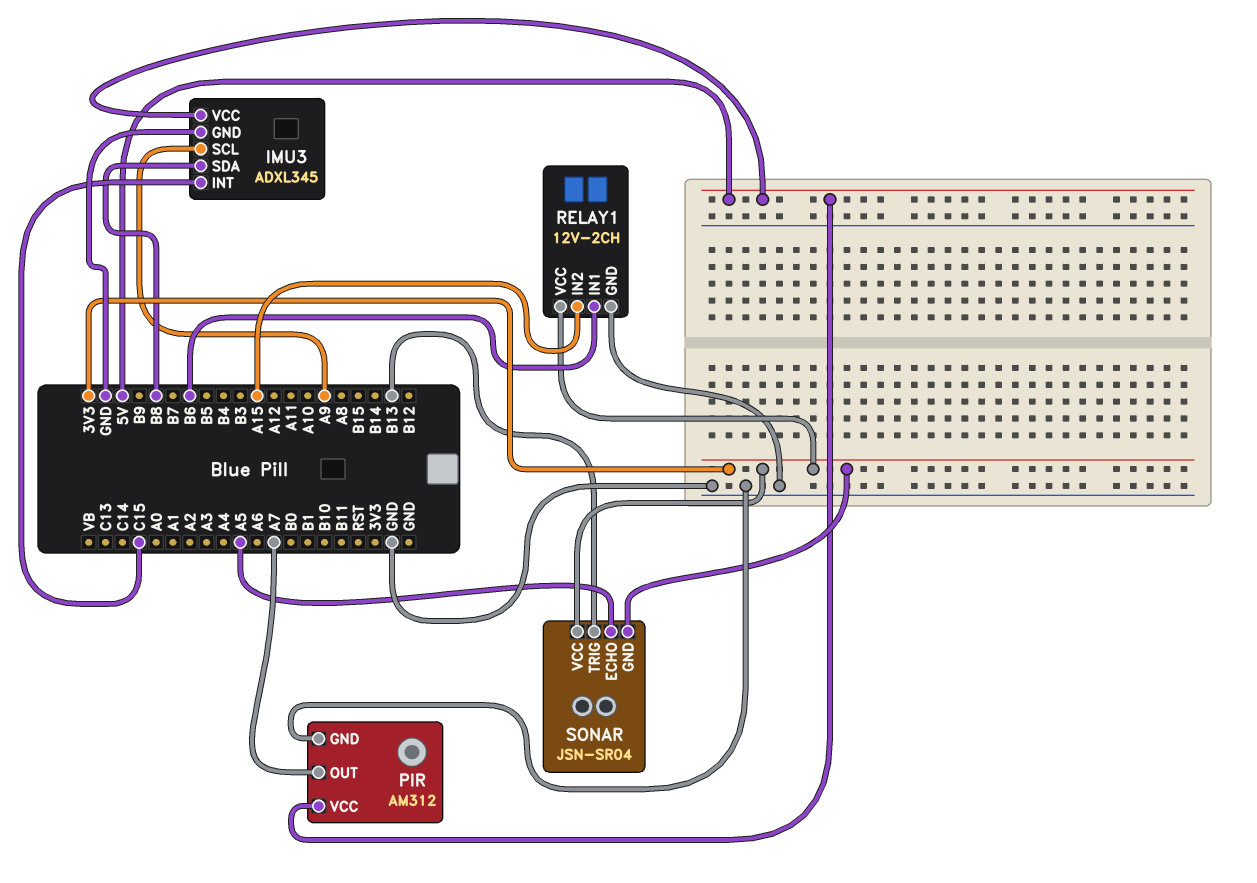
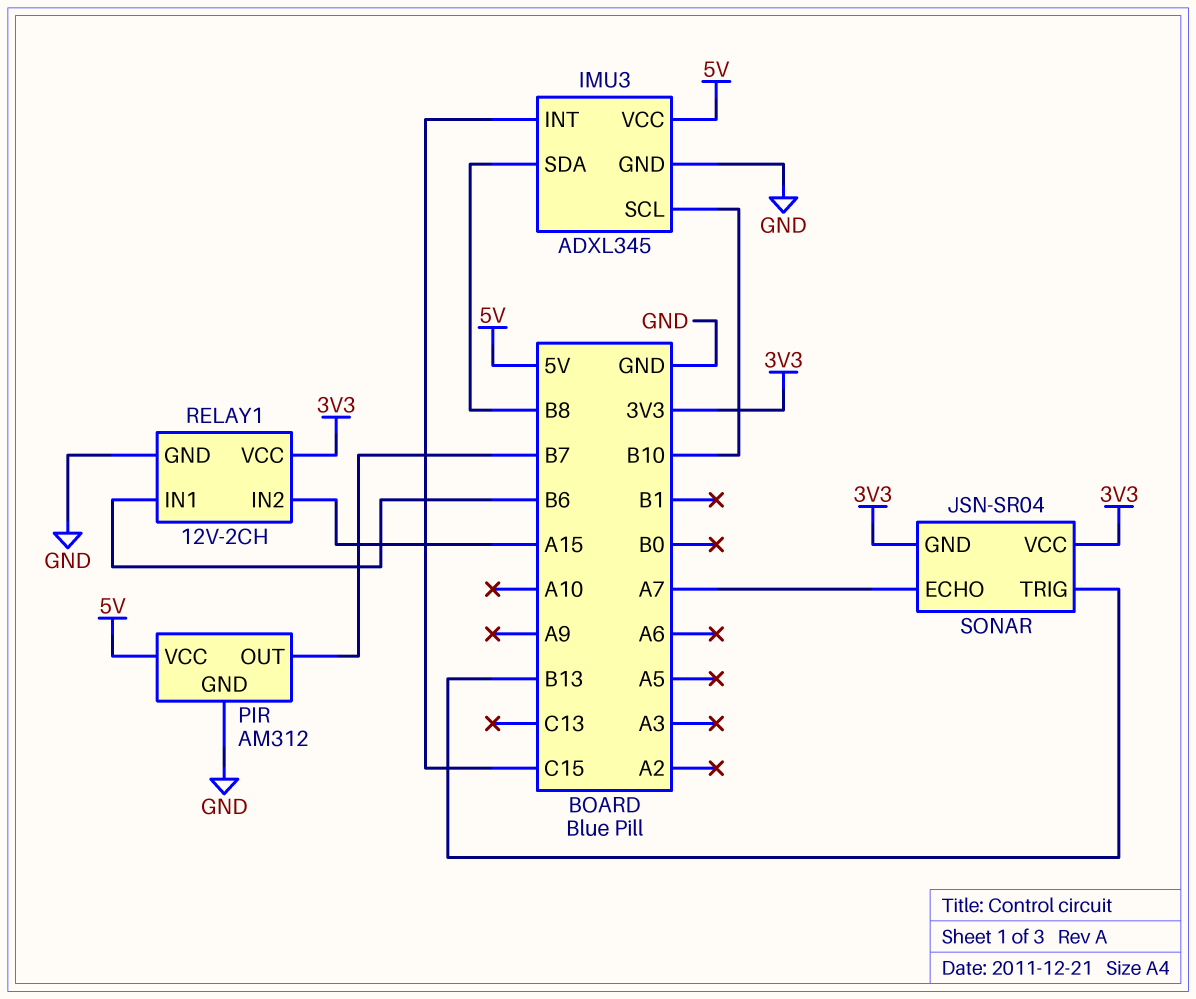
IMU3 pin SCL: A9 -> B10
PIR pin OUT: A7 -> B7
SONAR pin ECHO: A5 -> A7

